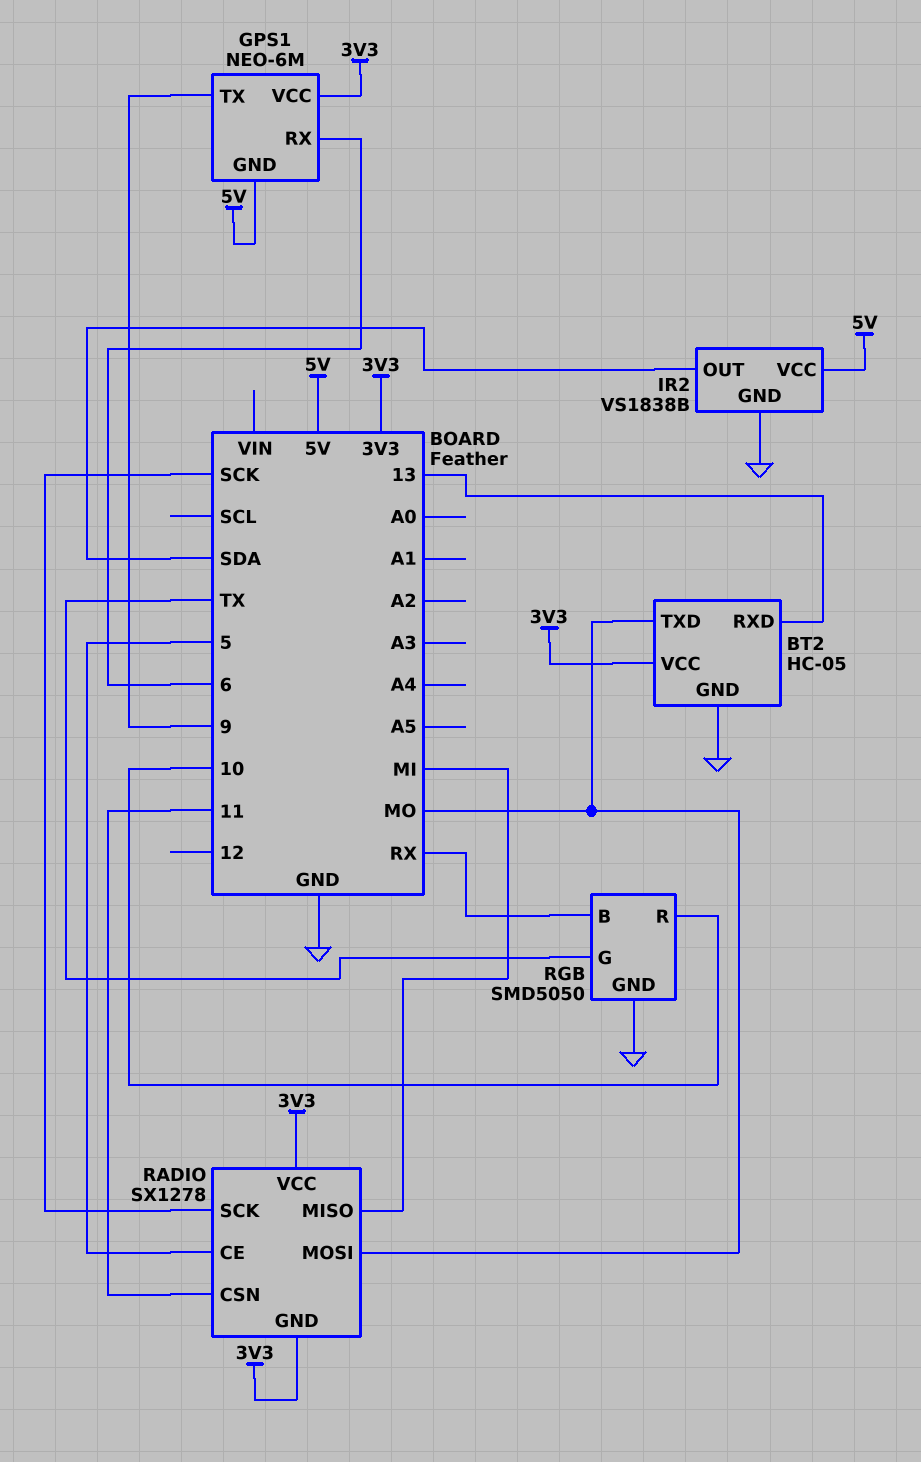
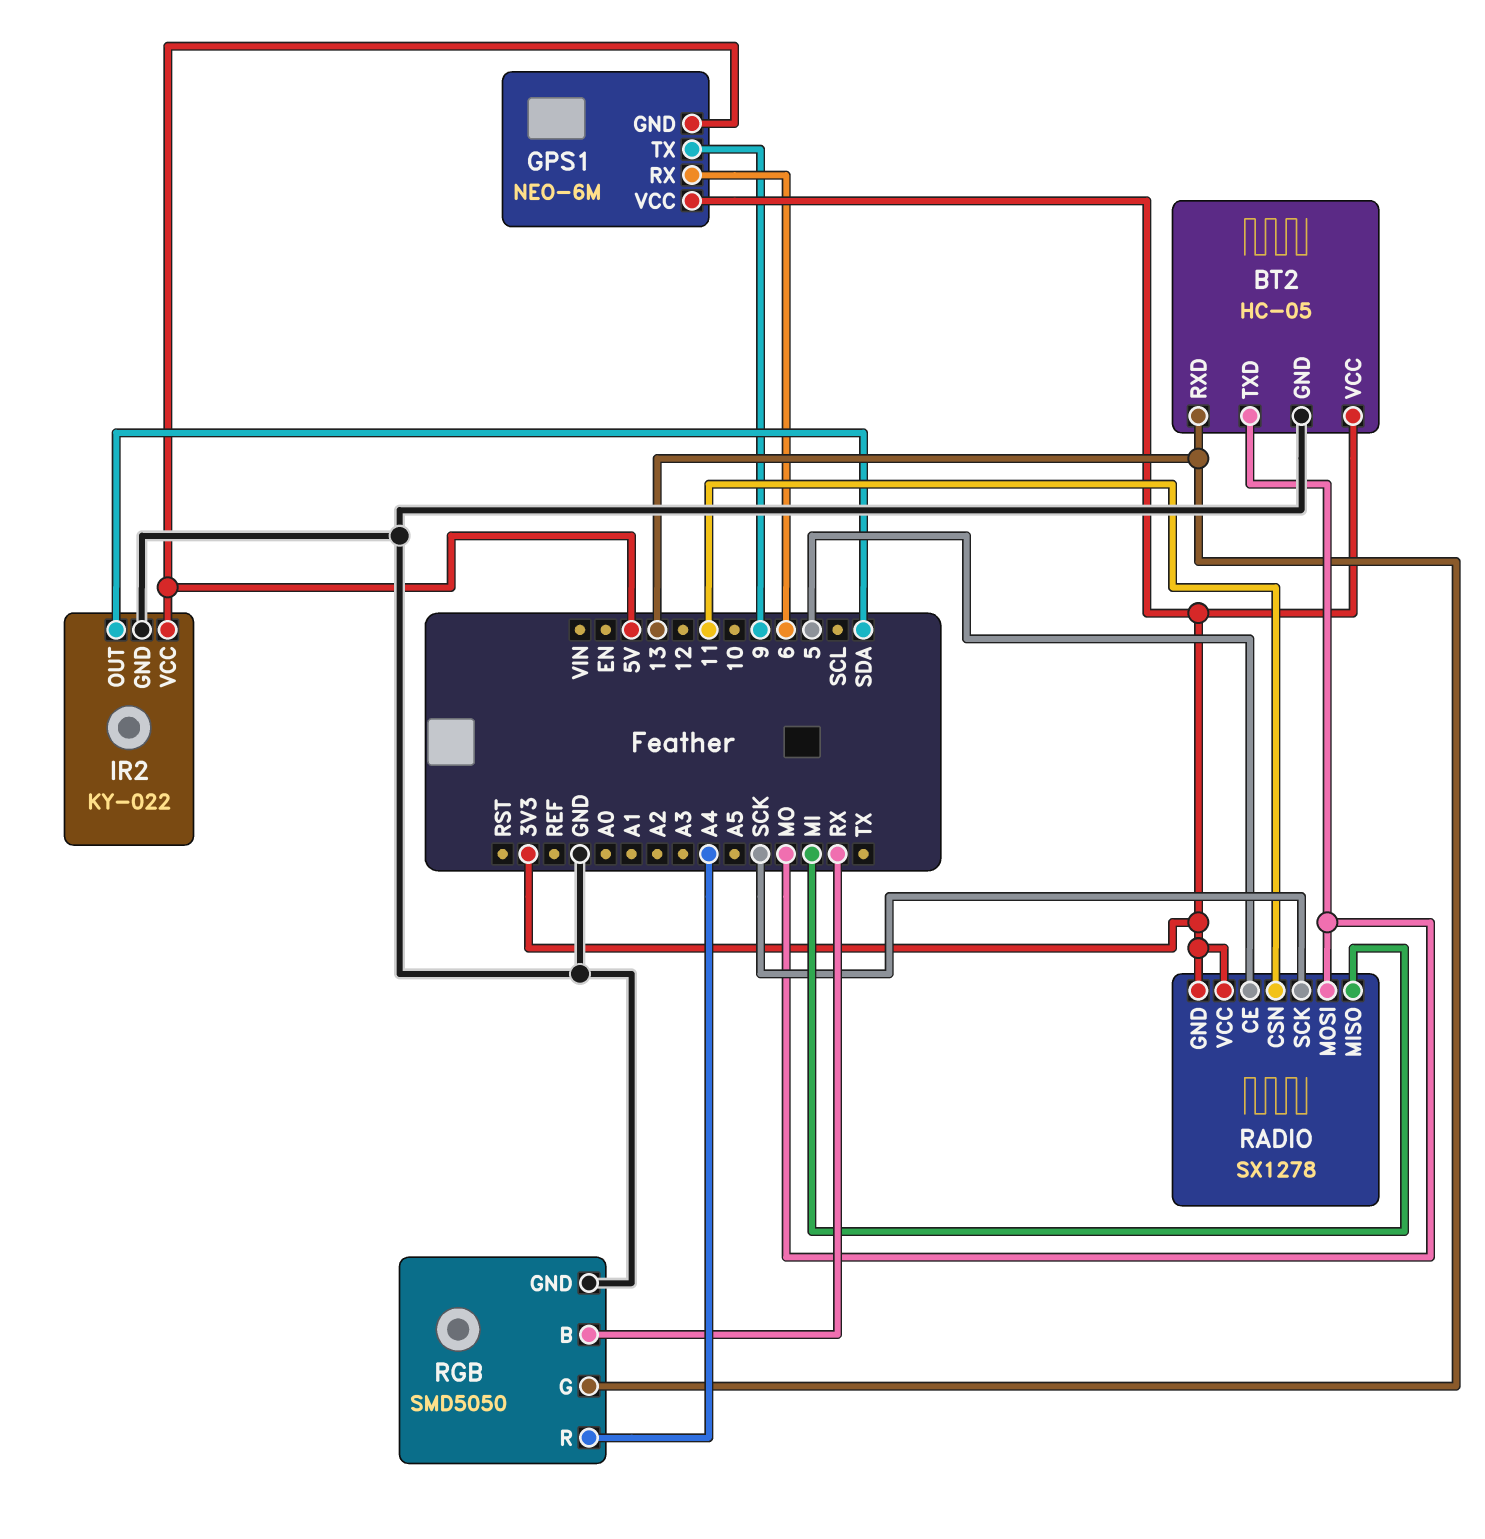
IR2: VS1838B -> KY-022
RGB pin G: TX -> 13
RGB pin R: 10 -> A4

